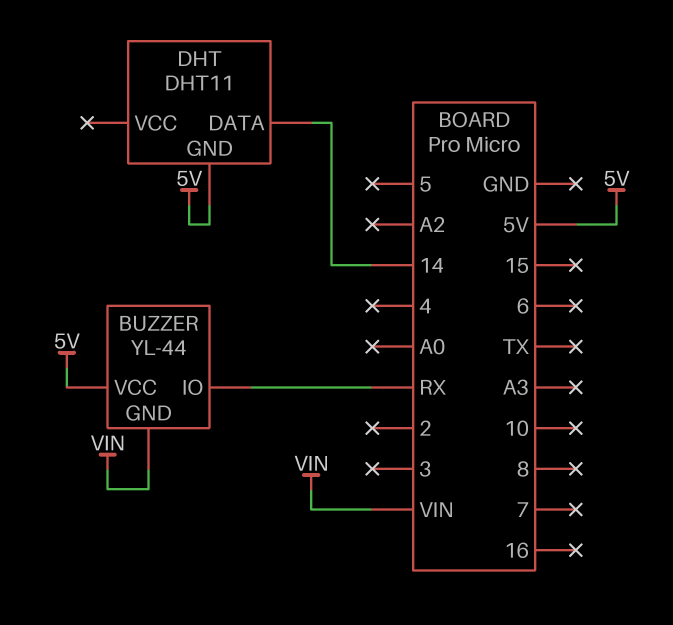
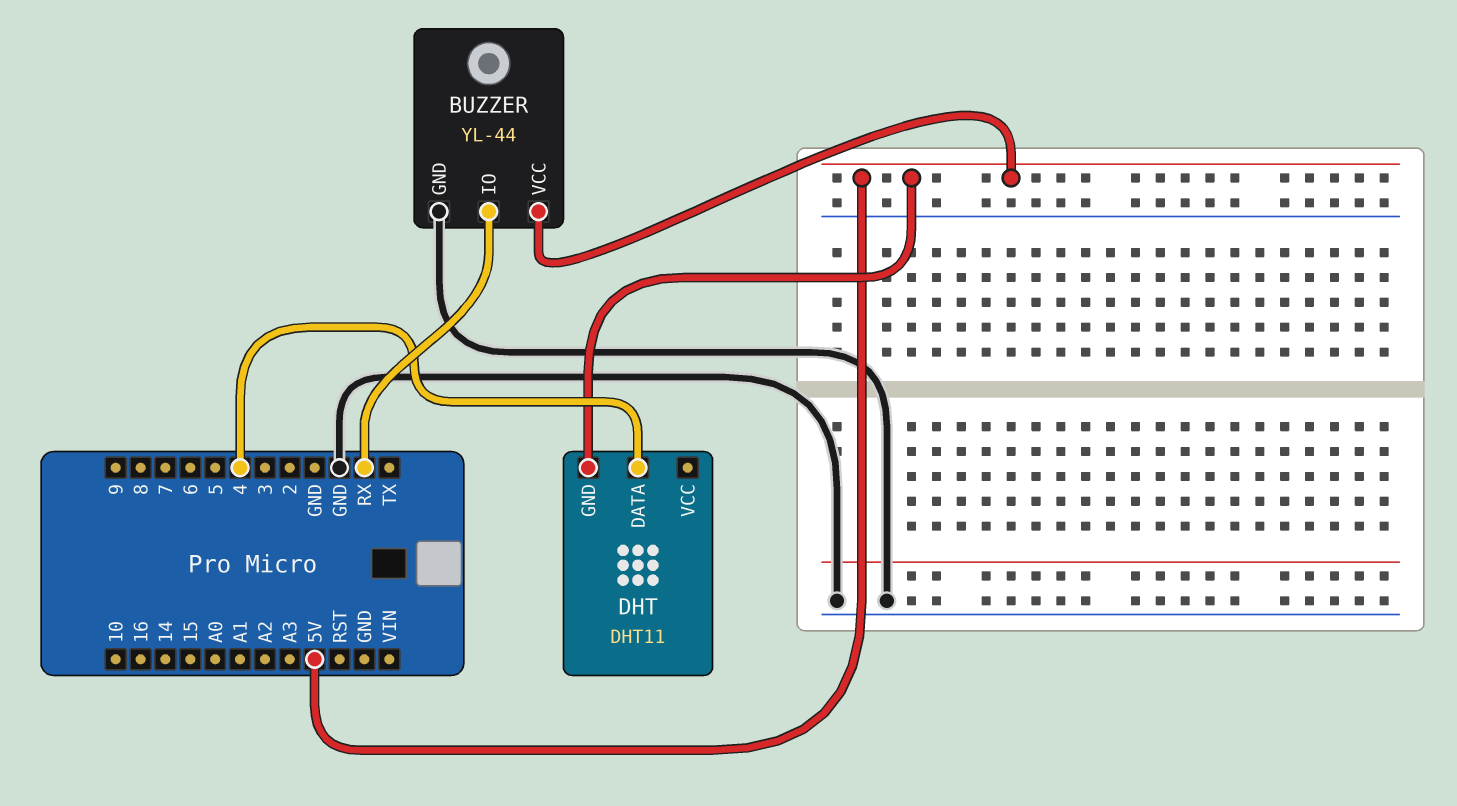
BUZZER pin GND: VIN -> GND
DHT pin DATA: 14 -> 4

